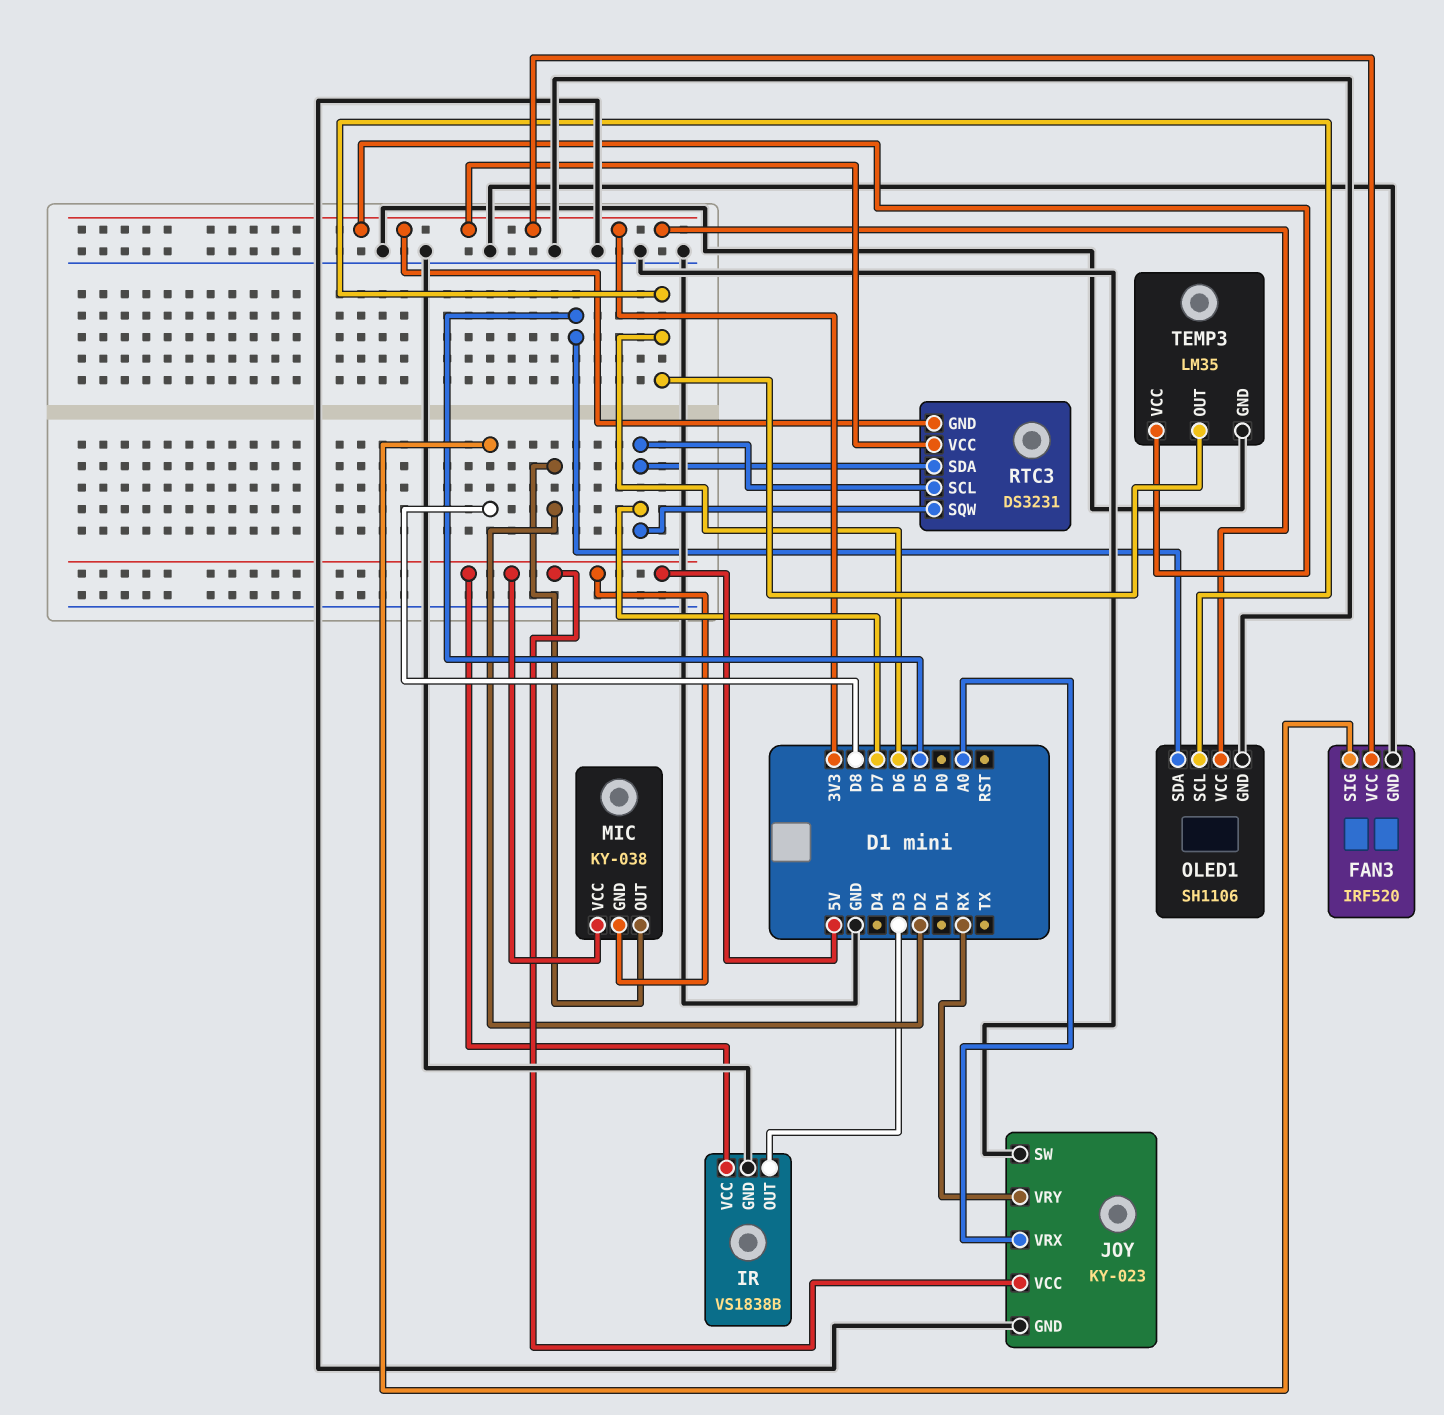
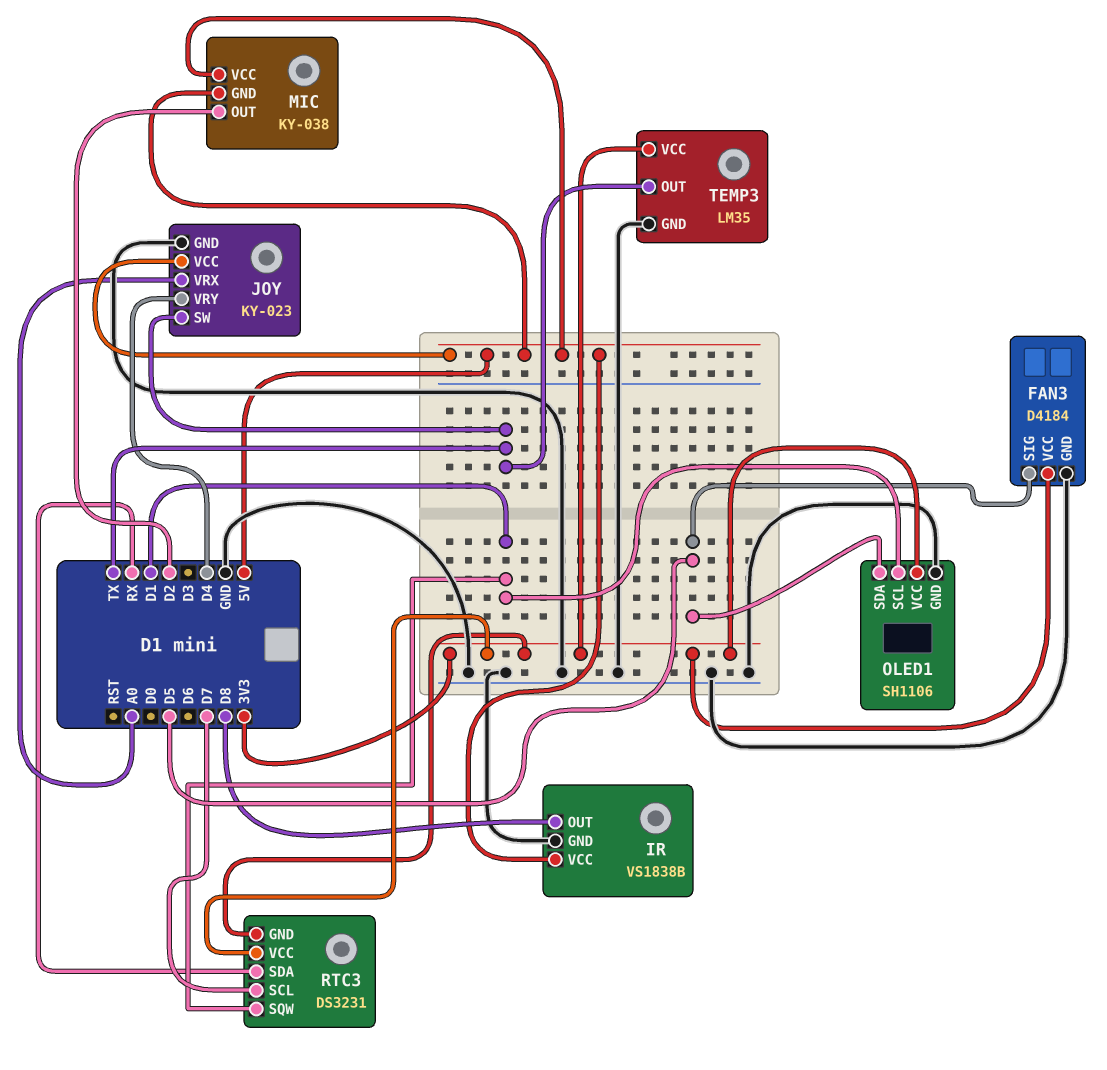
FAN3: IRF520 -> D4184
FAN3 pin SIG: D8 -> D5
IR pin OUT: D3 -> D8
JOY pin SW: GND -> TX
JOY pin VRY: RX -> D4
OLED1 pin SCL: D6 -> D1
RTC3 pin SDA: D7 -> RX
RTC3 pin SQW: D7 -> D1
TEMP3 pin OUT: D6 -> TX

